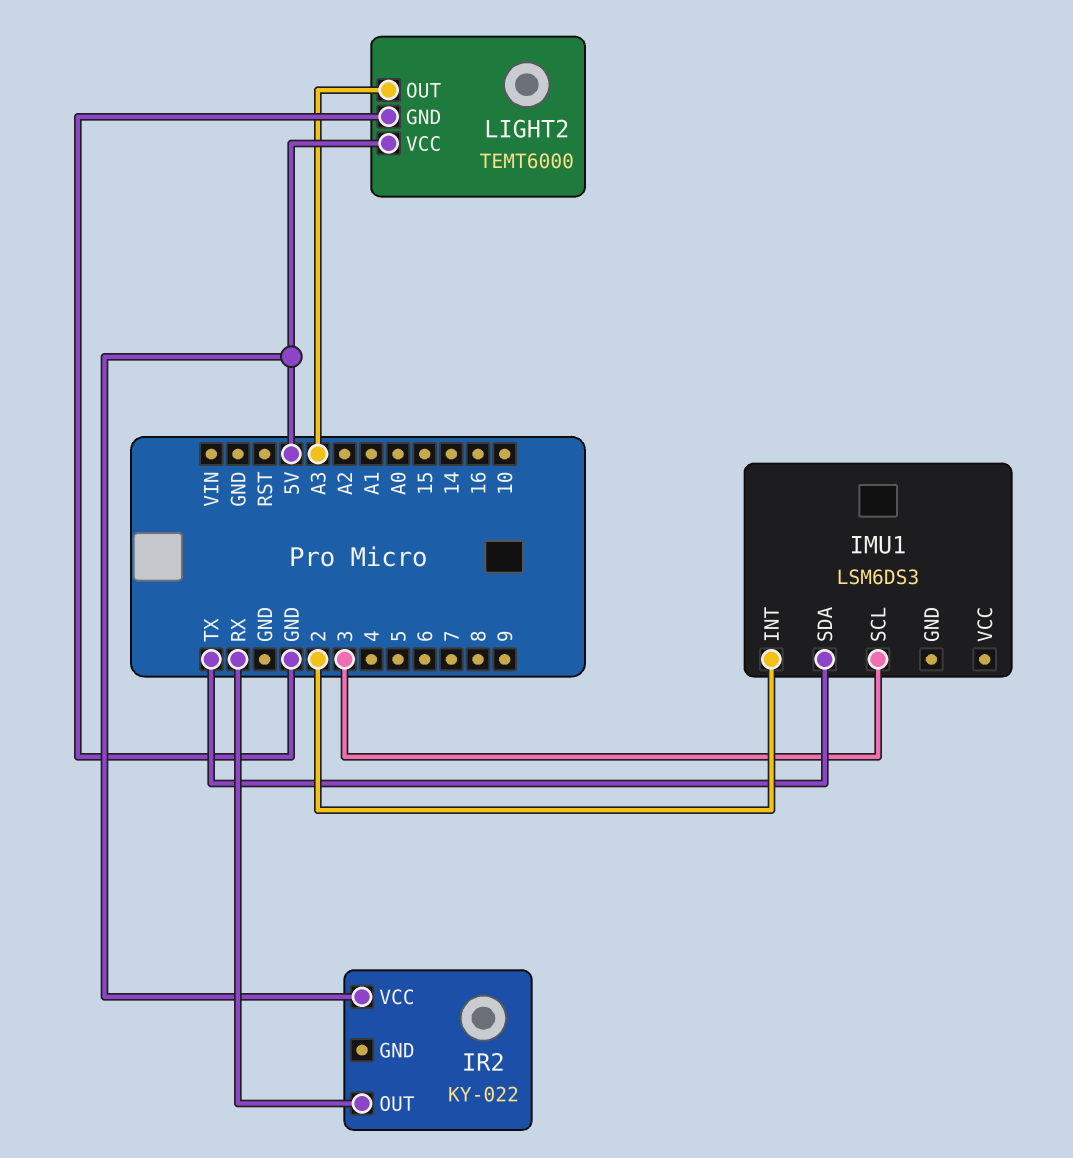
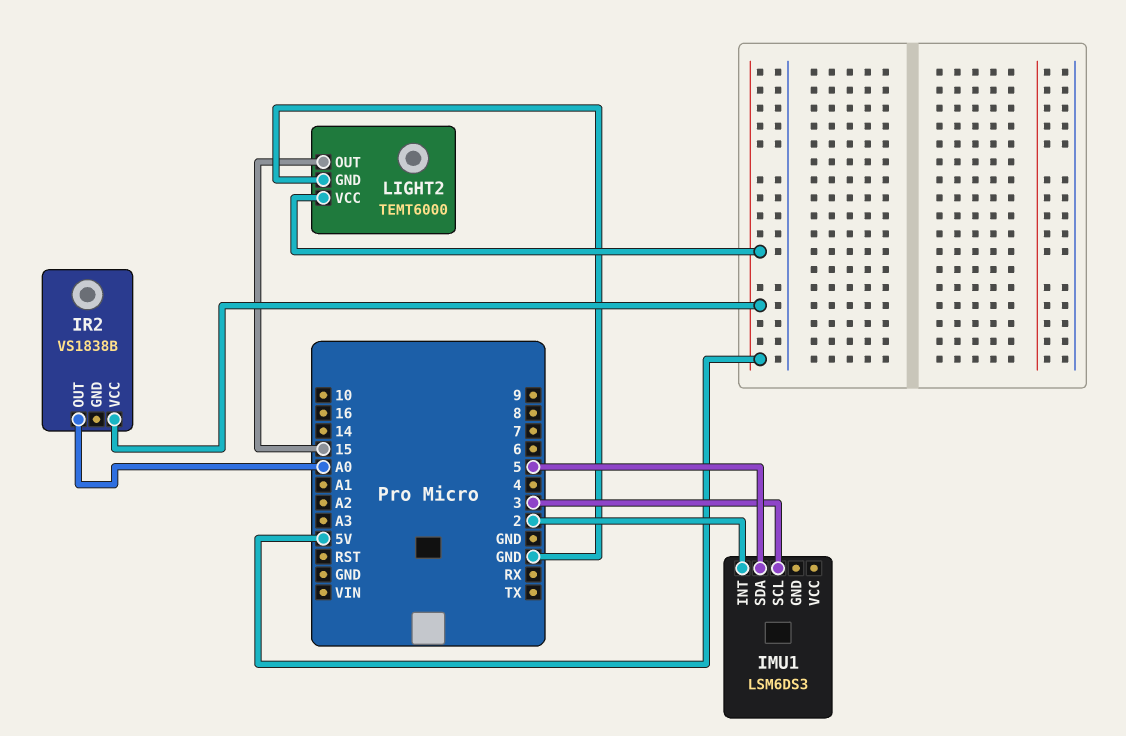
IMU1 pin SDA: TX -> 5
IR2: KY-022 -> VS1838B
IR2 pin OUT: RX -> A0
LIGHT2 pin OUT: A3 -> 15

